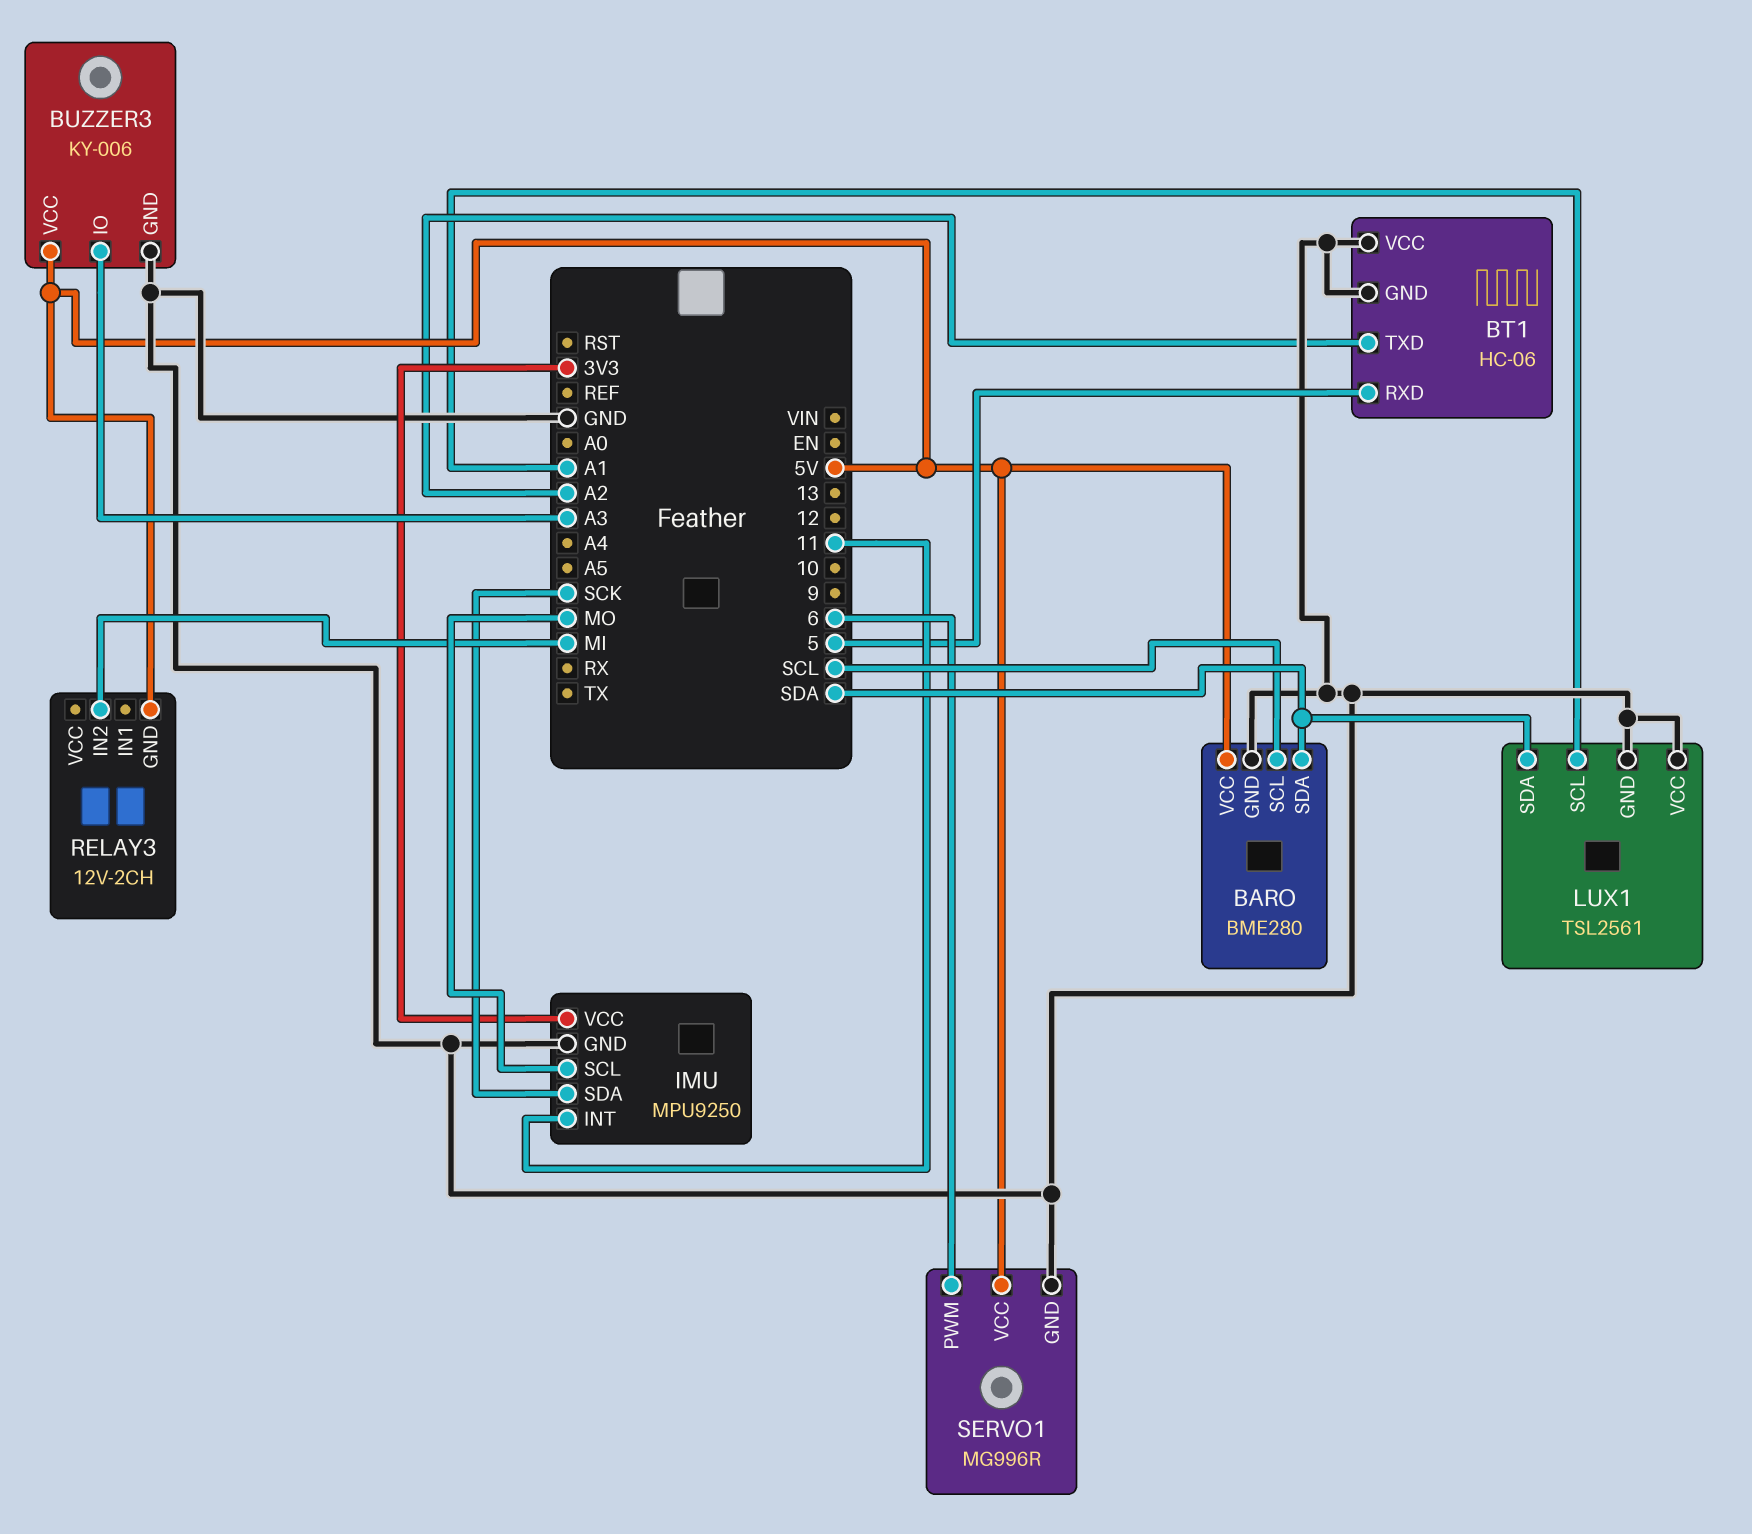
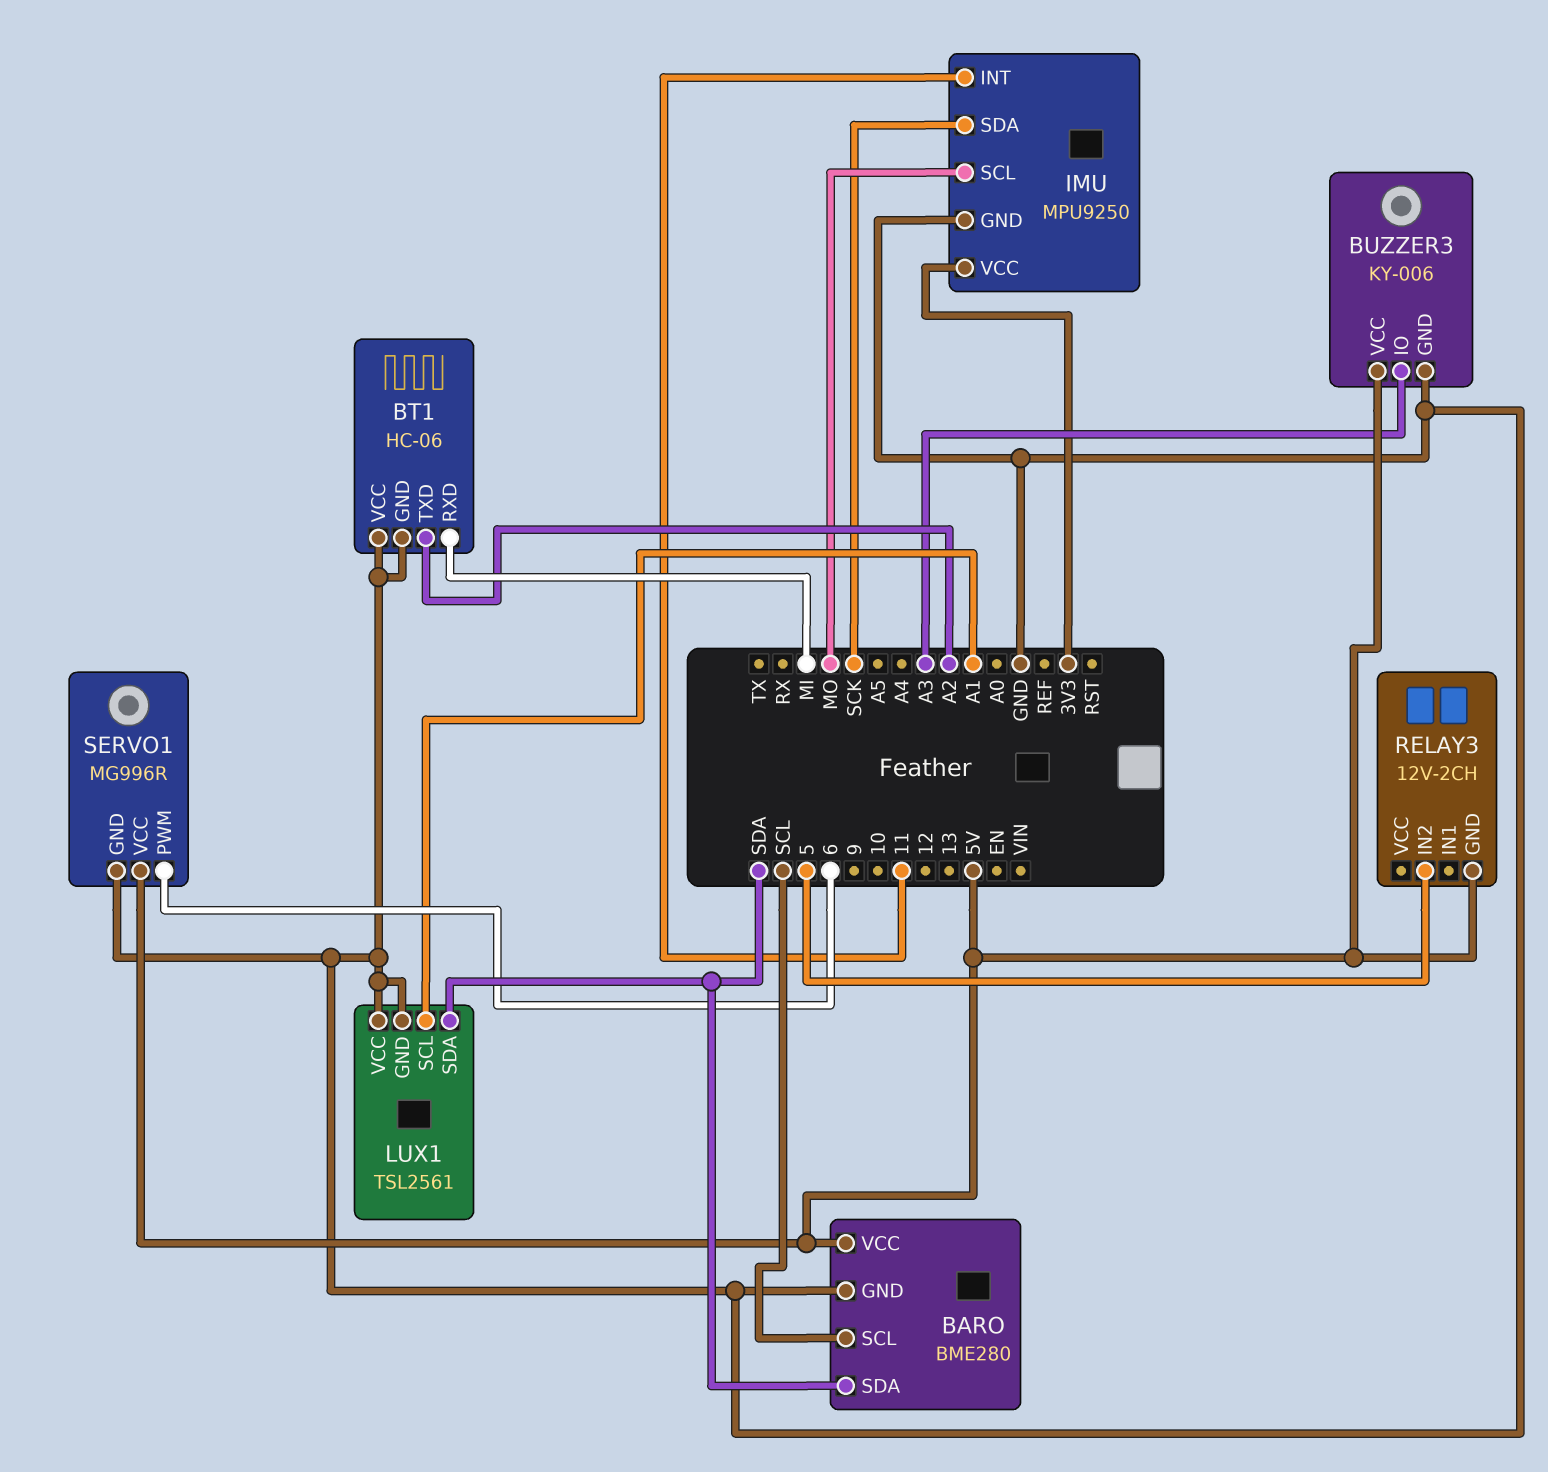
BT1 pin RXD: 5 -> MI
RELAY3 pin IN2: MI -> 5

